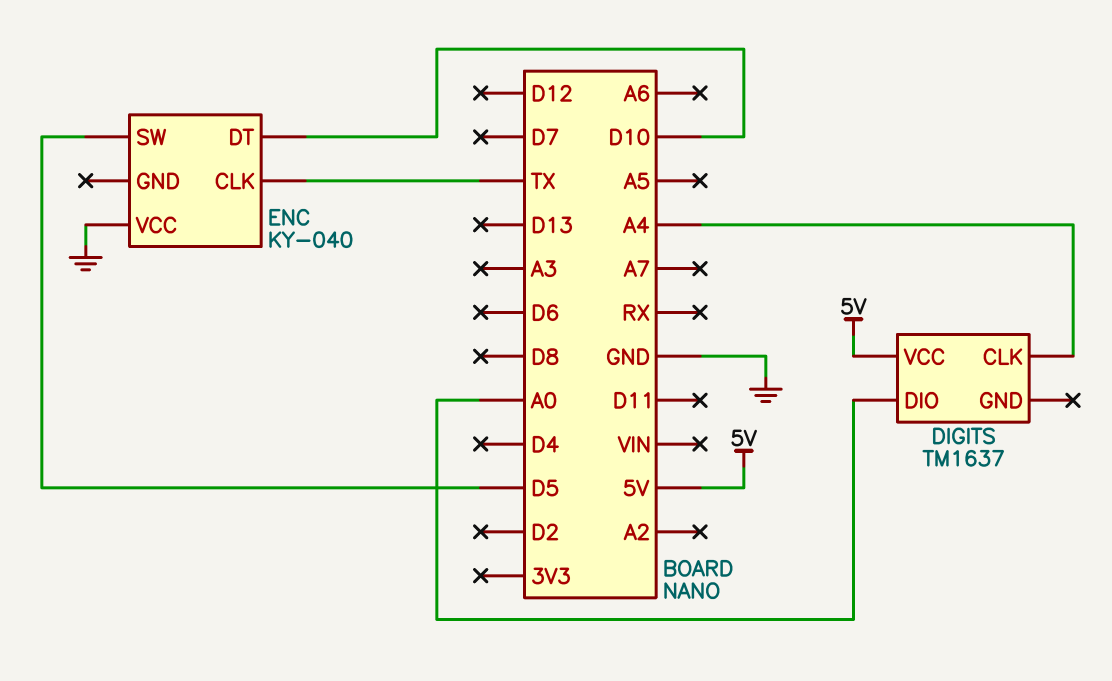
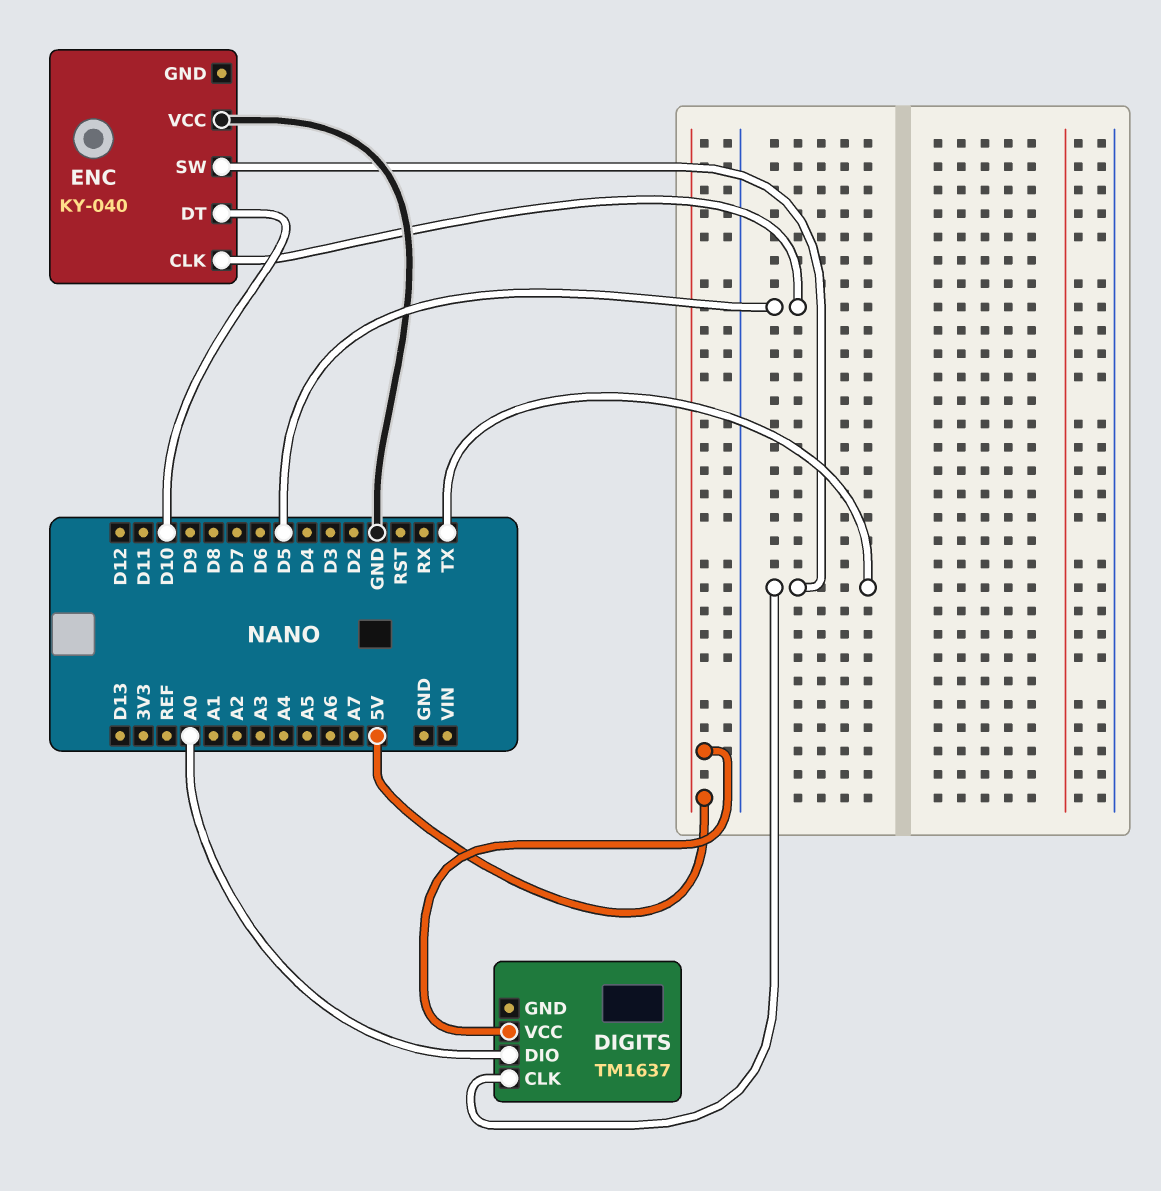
DIGITS pin CLK: A4 -> TX
ENC pin CLK: TX -> D5
ENC pin SW: D5 -> TX

